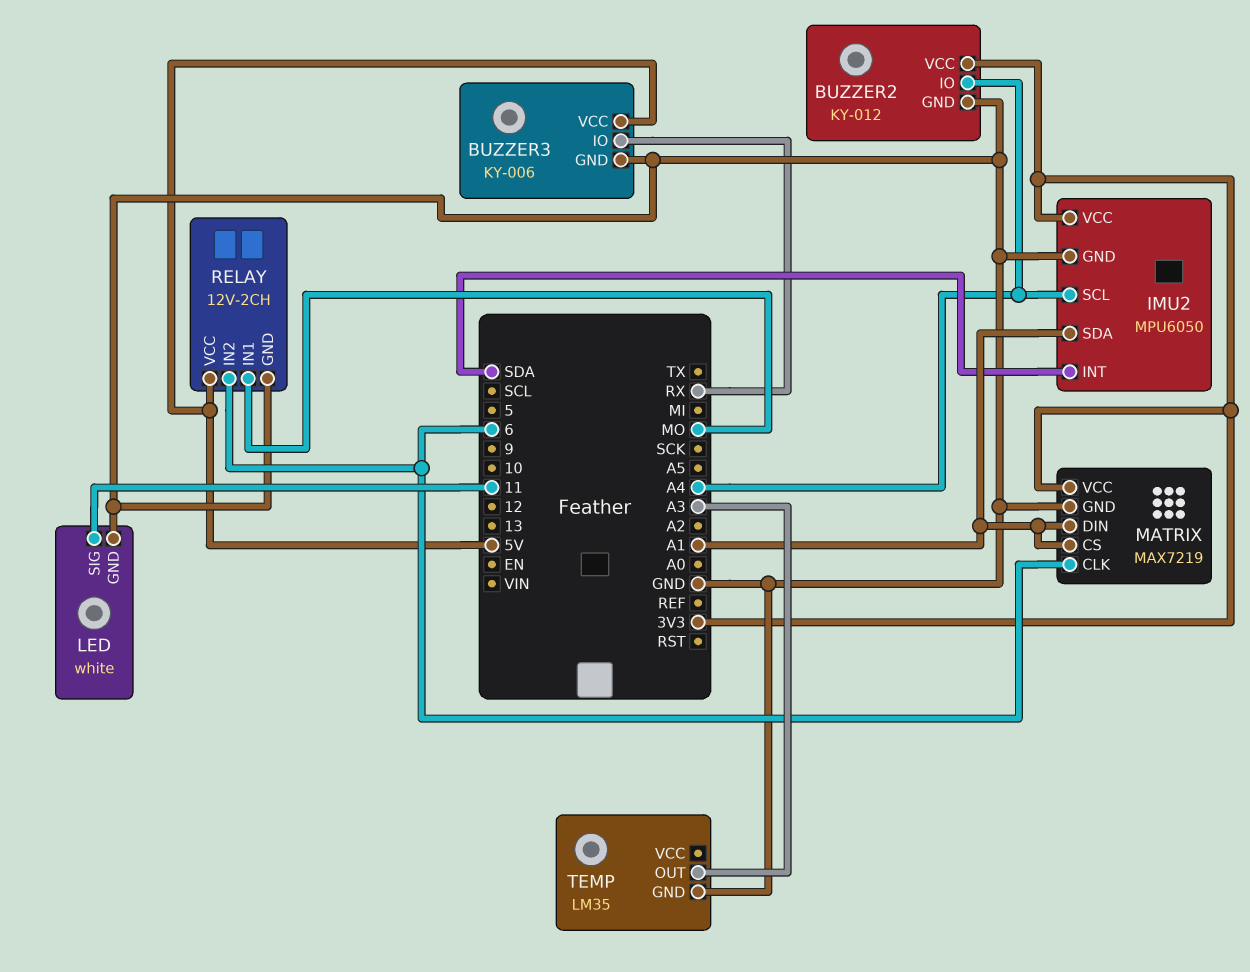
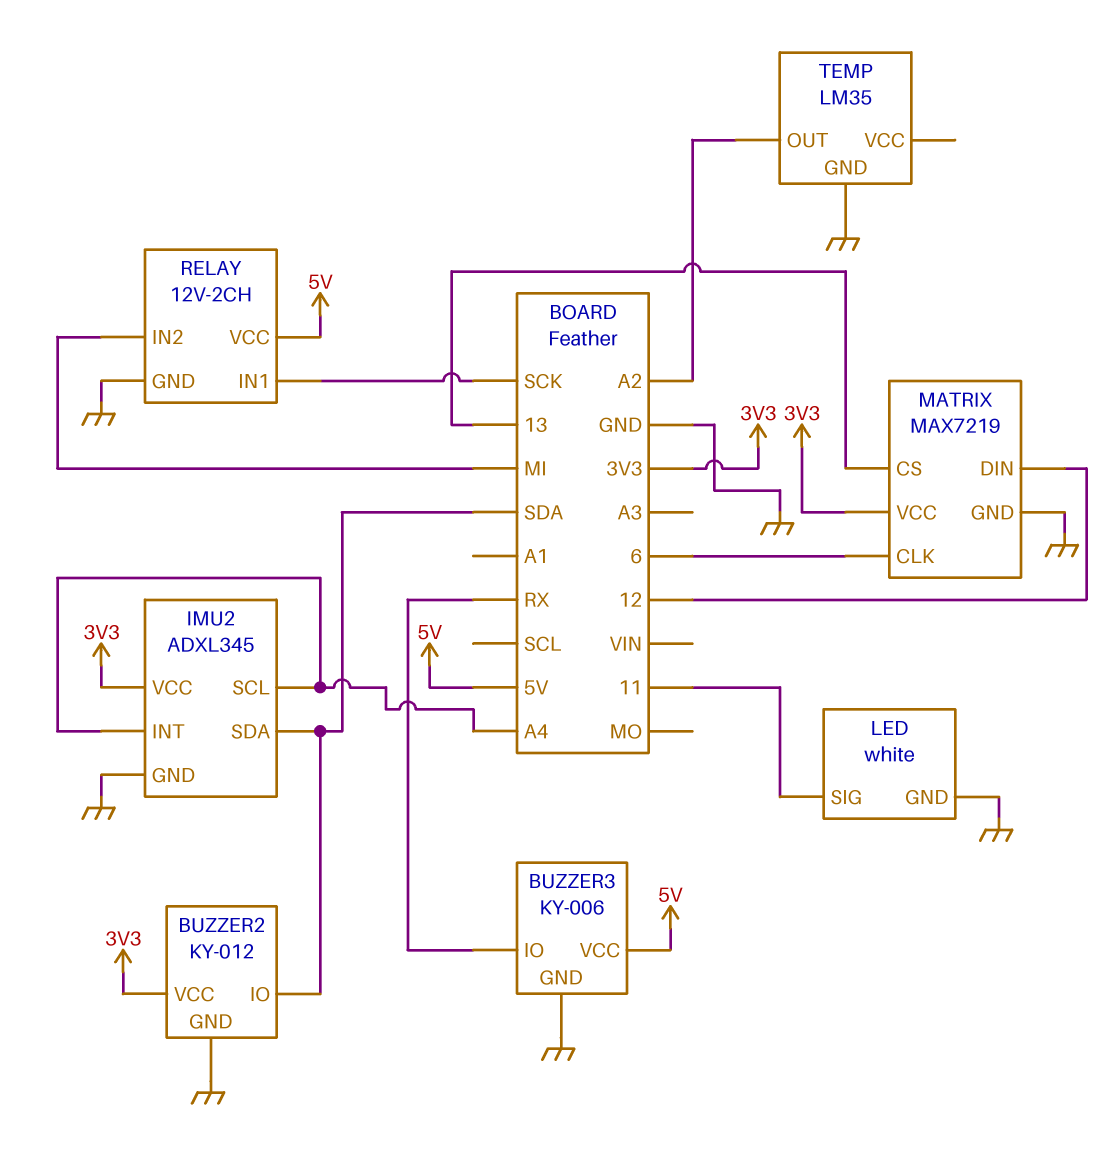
BUZZER2 pin IO: A4 -> SDA
IMU2: MPU6050 -> ADXL345
IMU2 pin INT: SDA -> A4
IMU2 pin SDA: A1 -> SDA
MATRIX pin CS: A1 -> 13
MATRIX pin DIN: A1 -> 12
RELAY pin IN1: MO -> SCK
RELAY pin IN2: 6 -> MI
TEMP pin OUT: A3 -> A2

